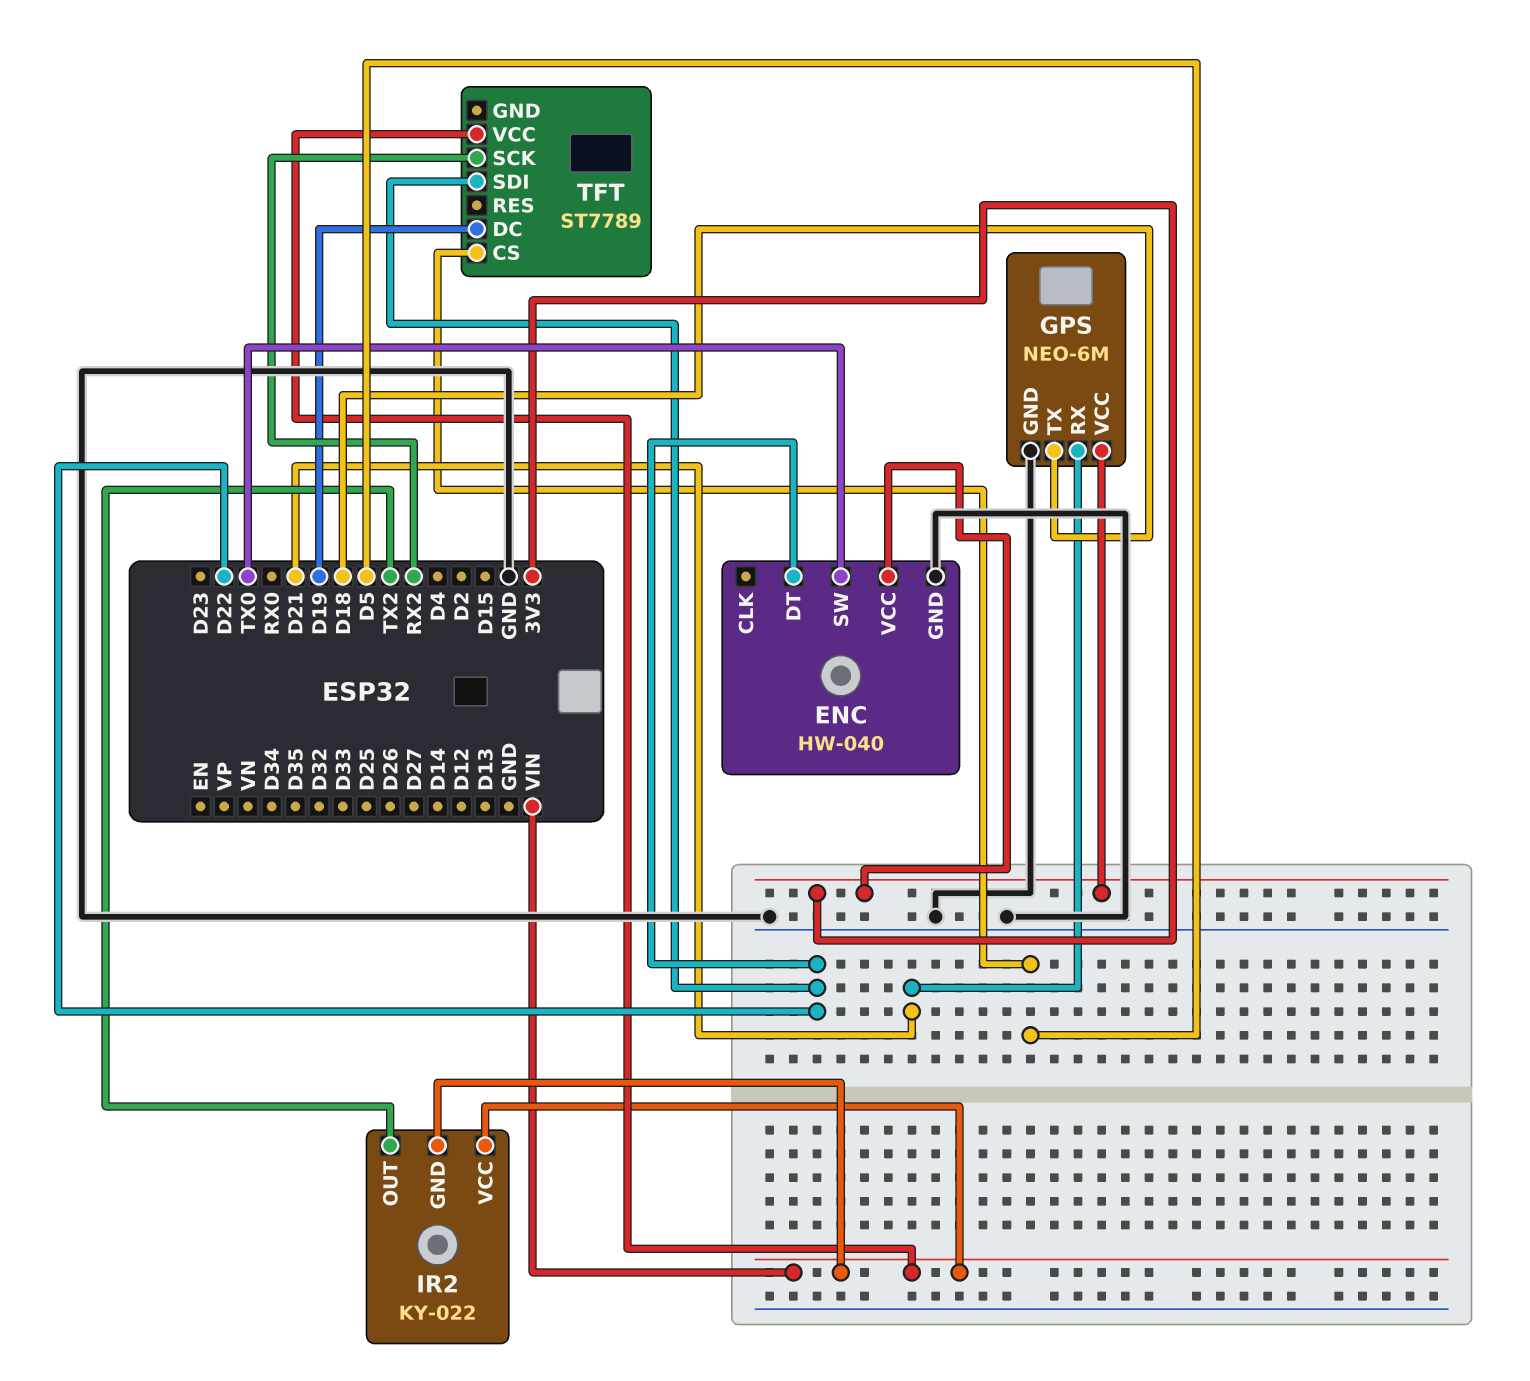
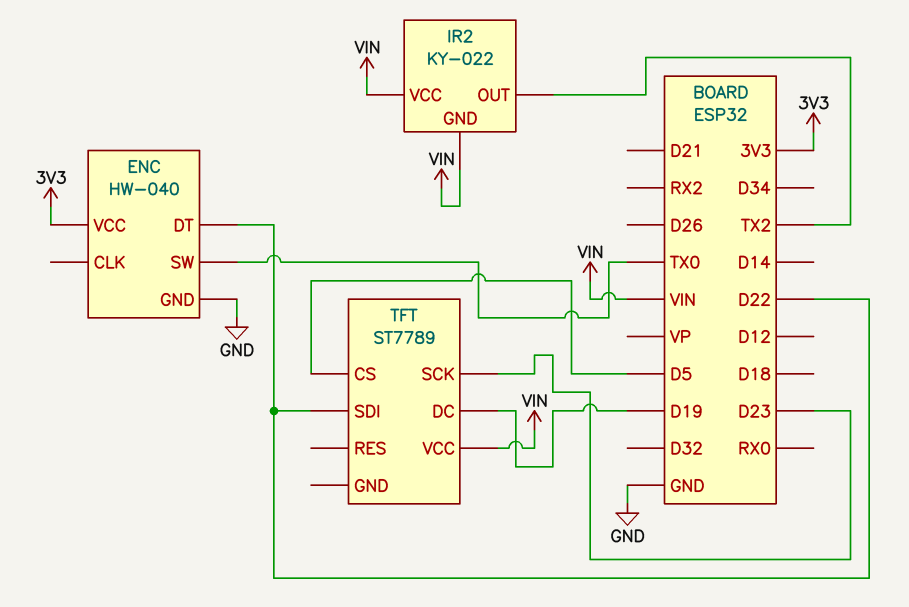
GPS: NEO-6M -> none
GPS pin GND: GND -> none
GPS pin RX: D21 -> none
GPS pin TX: D18 -> none
GPS pin VCC: 3V3 -> none
TFT pin SCK: RX2 -> D23

